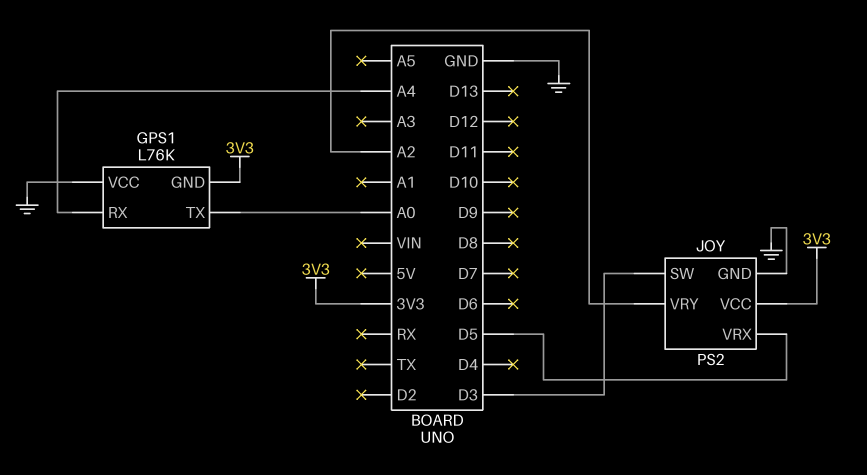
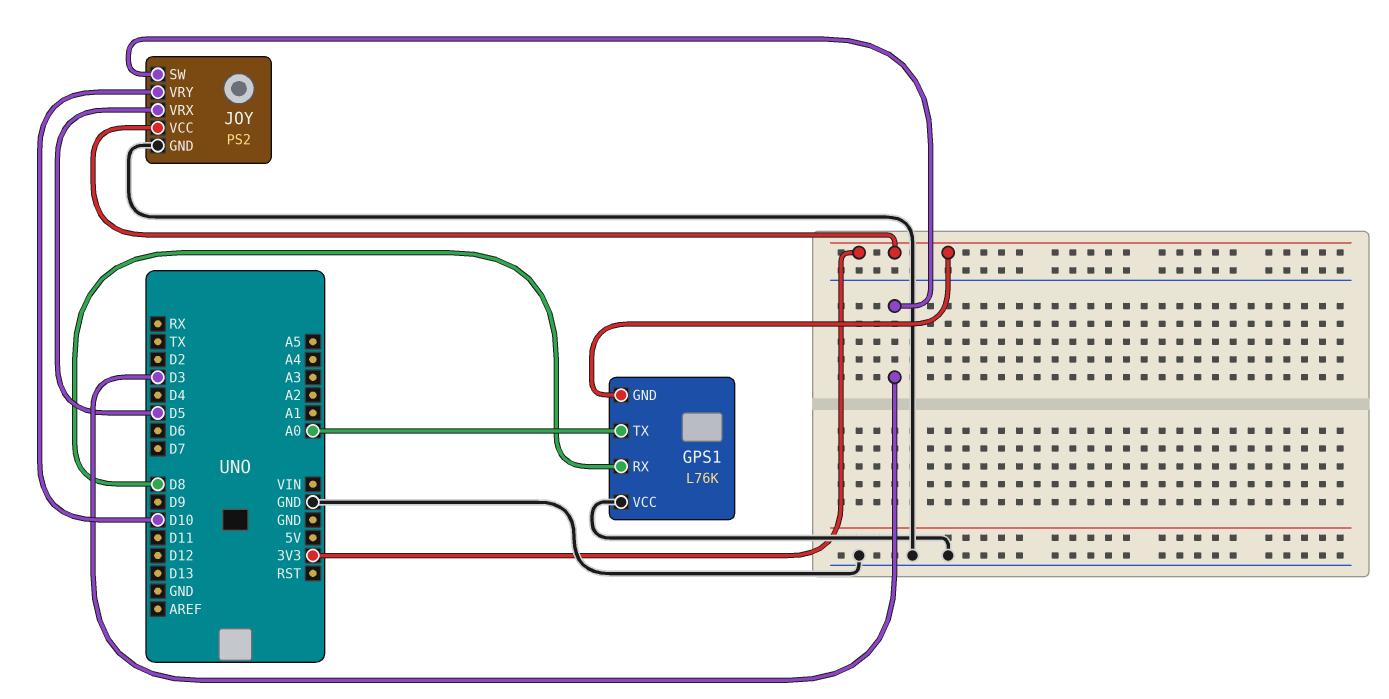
GPS1 pin RX: A4 -> D8
JOY pin VRY: A2 -> D10

